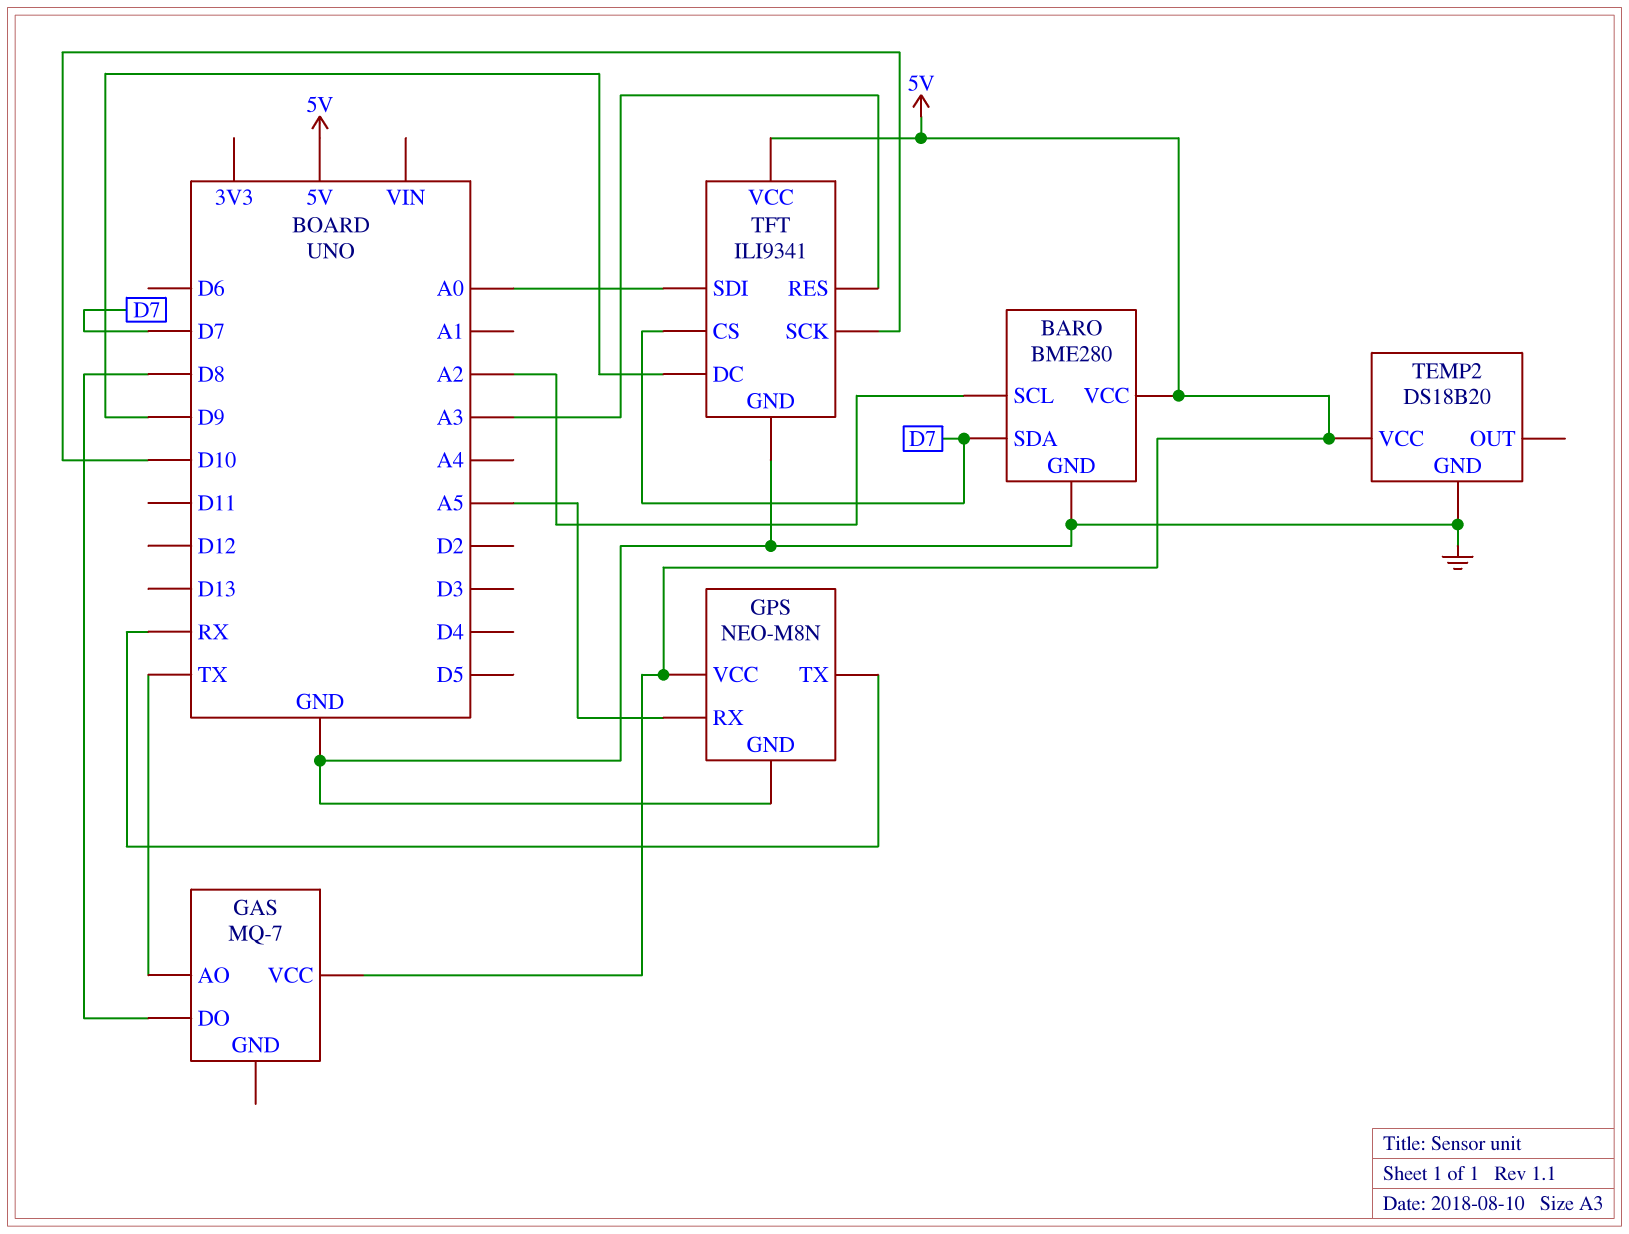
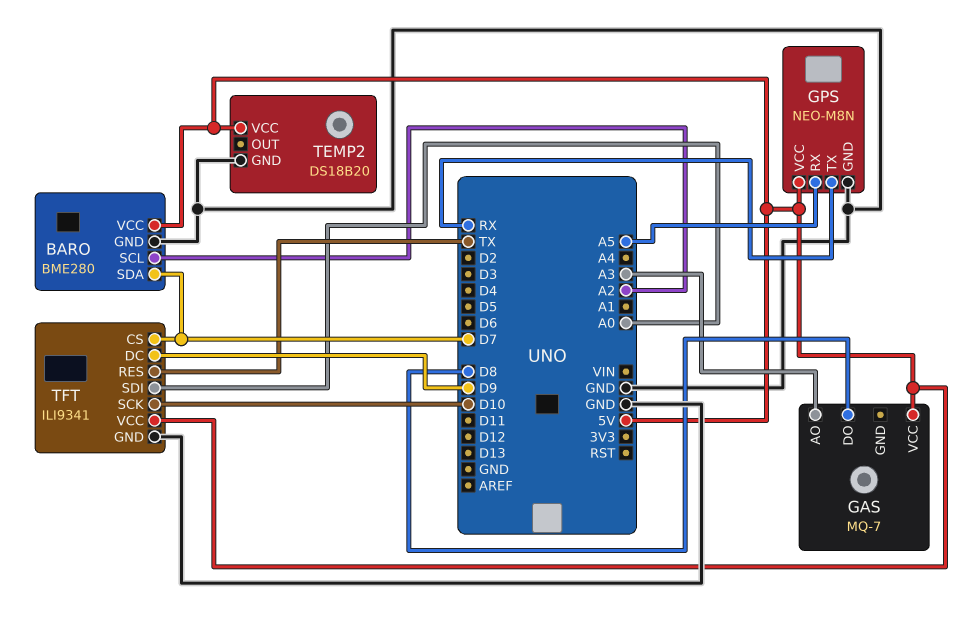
GAS pin AO: TX -> A3
TFT pin RES: A3 -> TX

